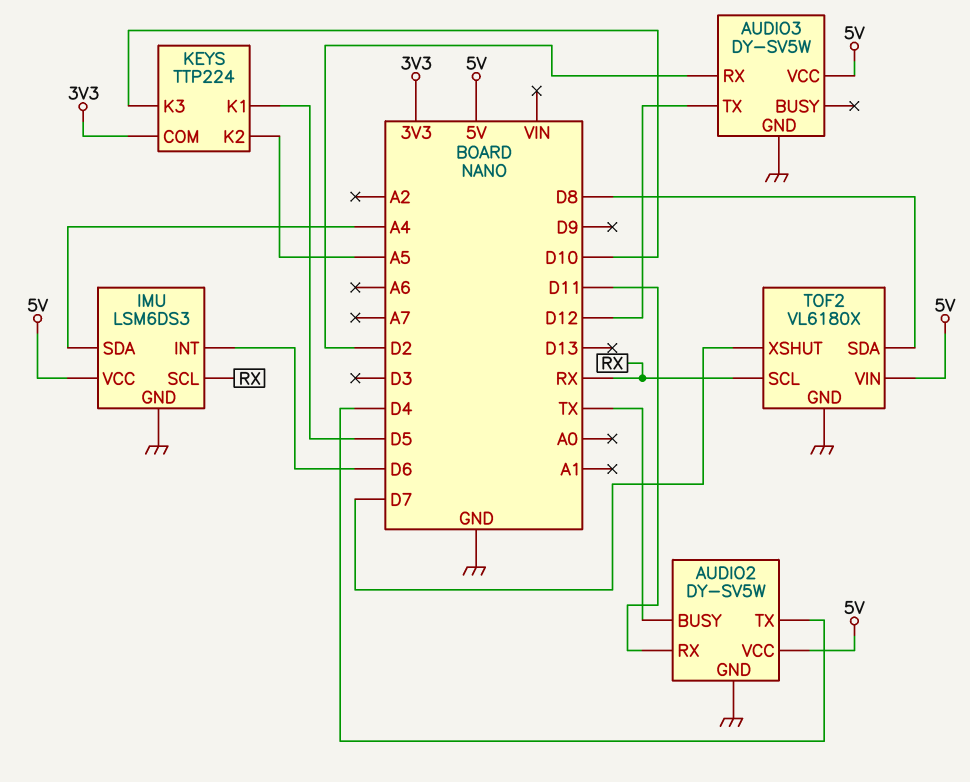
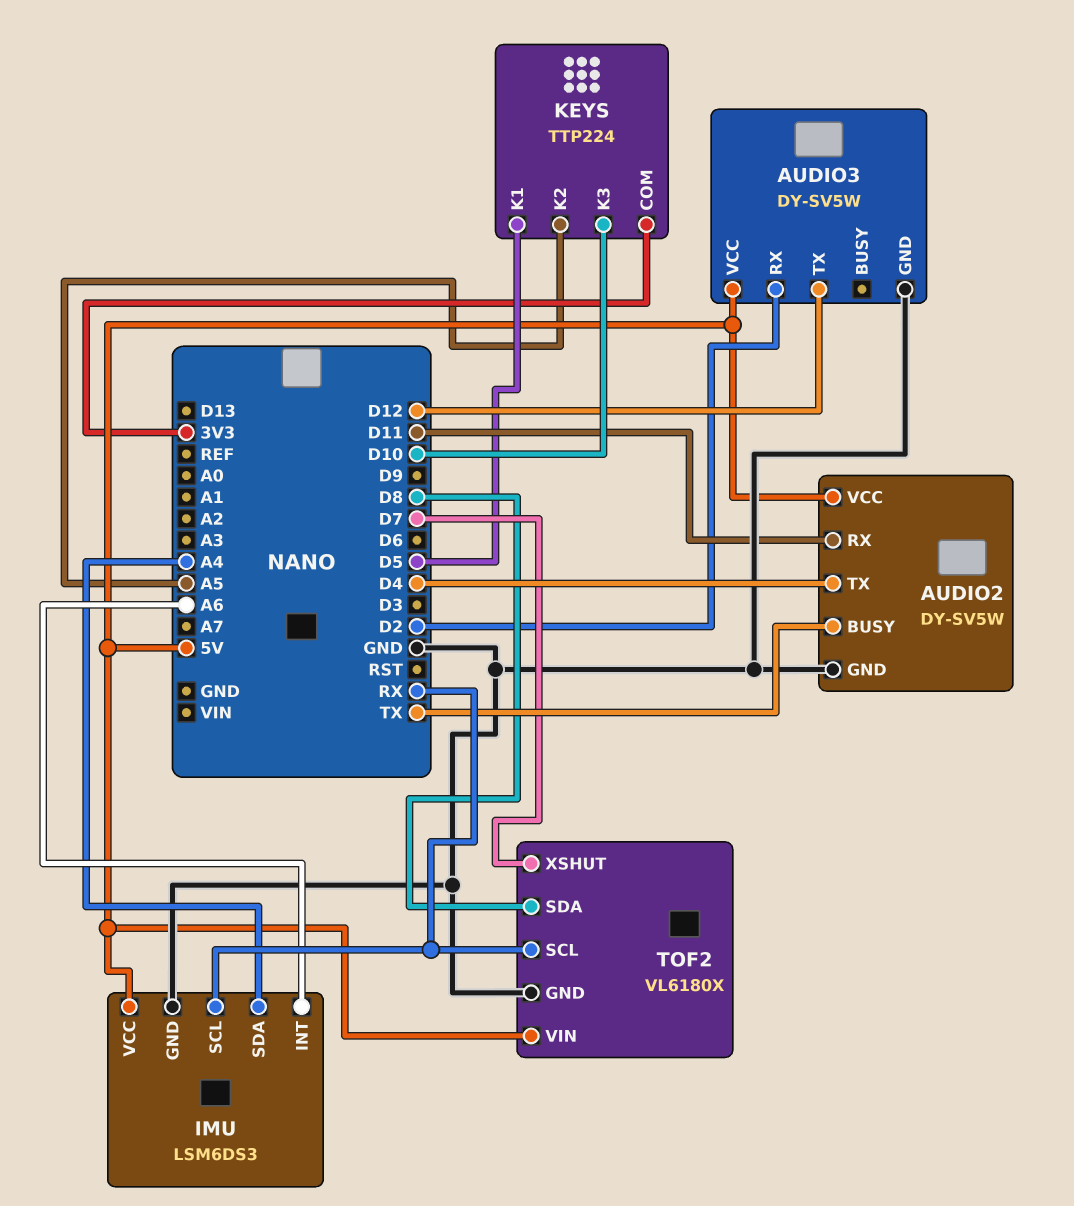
IMU pin INT: D6 -> A6

